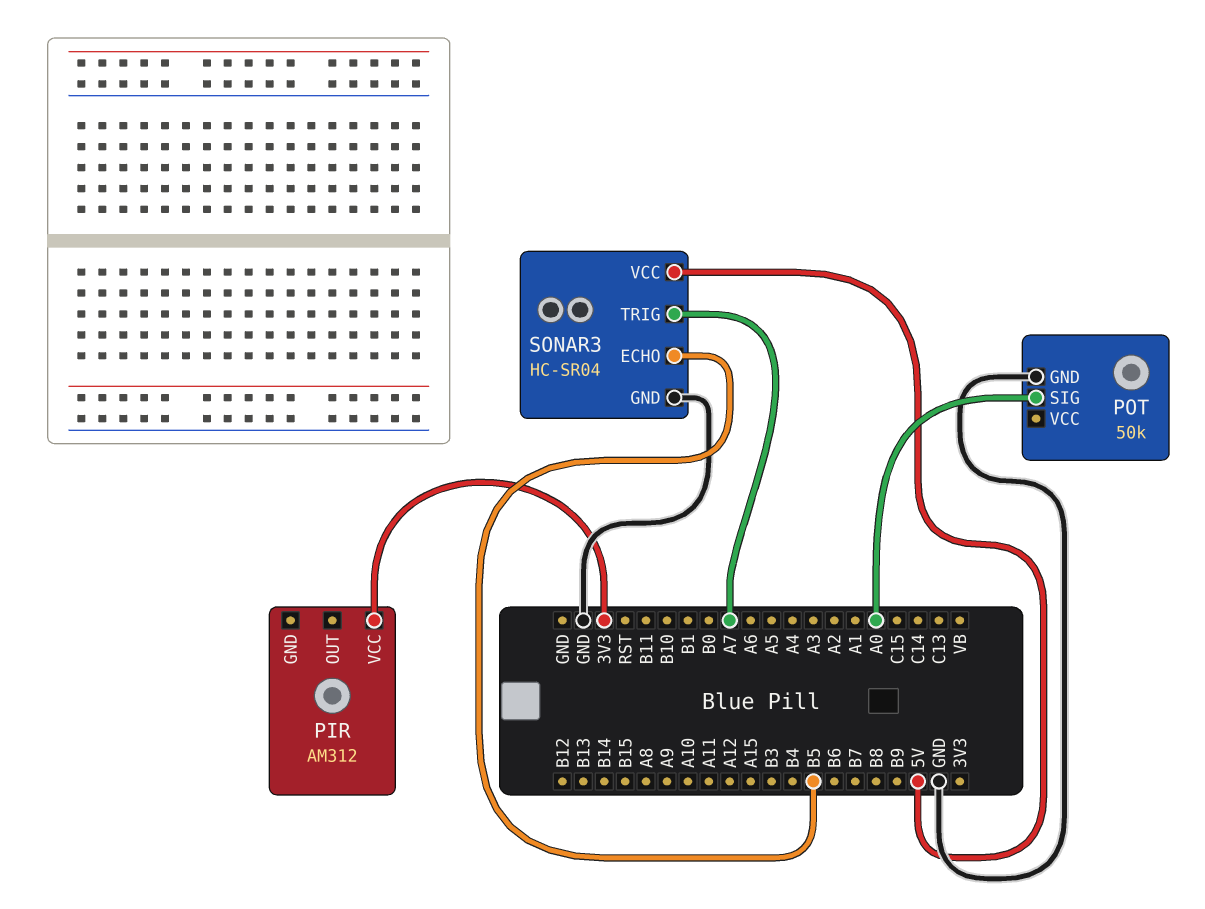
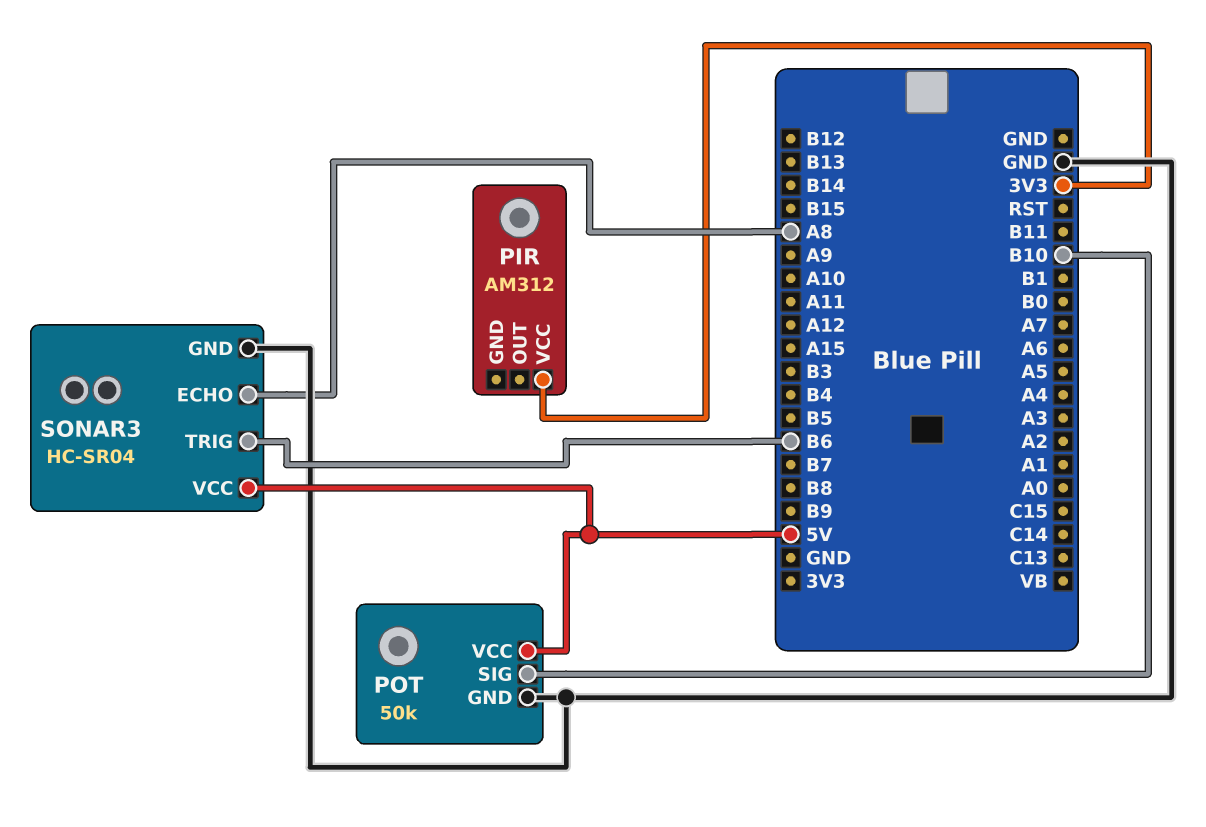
POT pin SIG: A0 -> B10
POT pin VCC: none -> 5V
SONAR3 pin ECHO: B5 -> A8
SONAR3 pin TRIG: A7 -> B6

